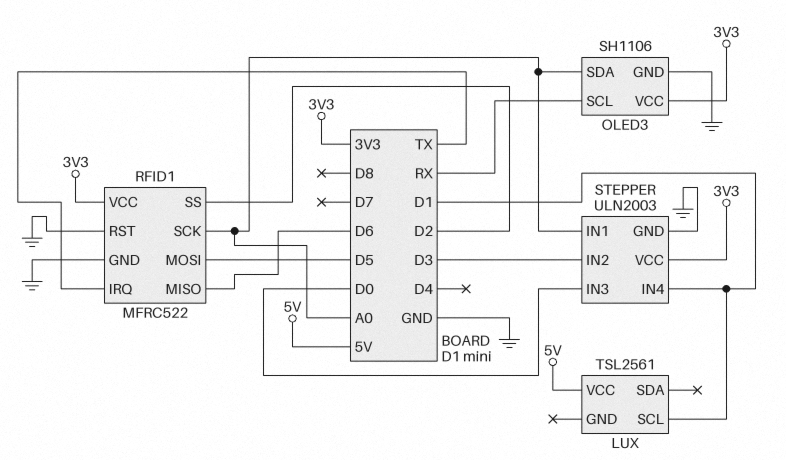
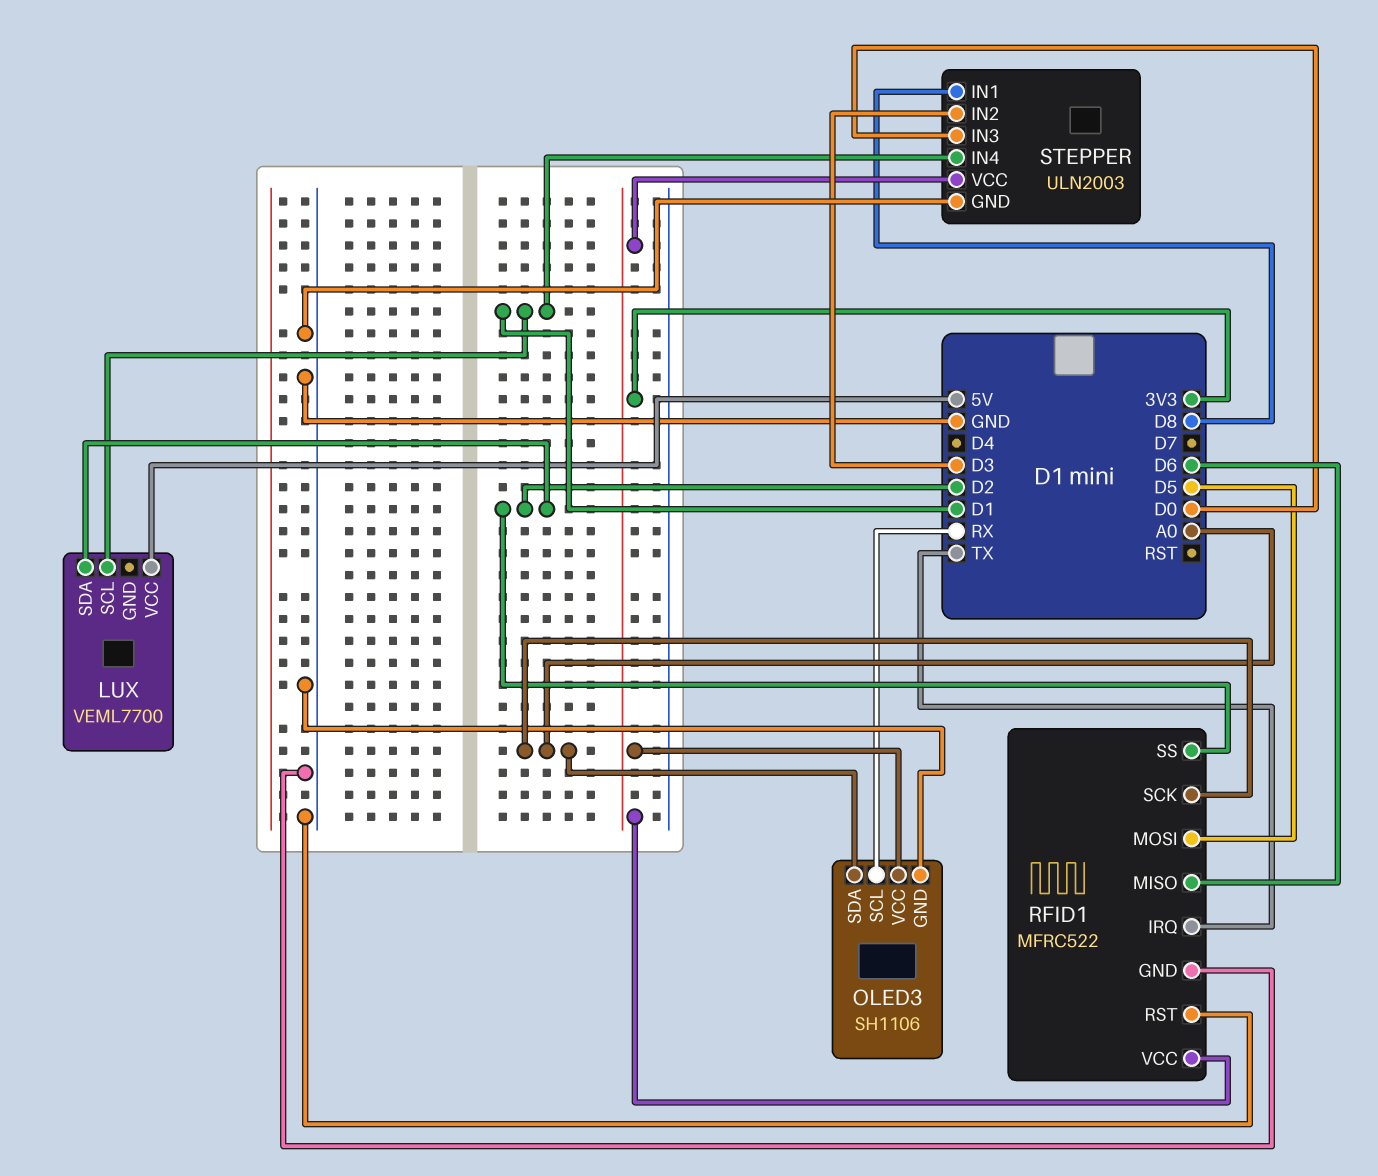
LUX: TSL2561 -> VEML7700
LUX pin SDA: none -> D2
STEPPER pin IN1: A0 -> D8

